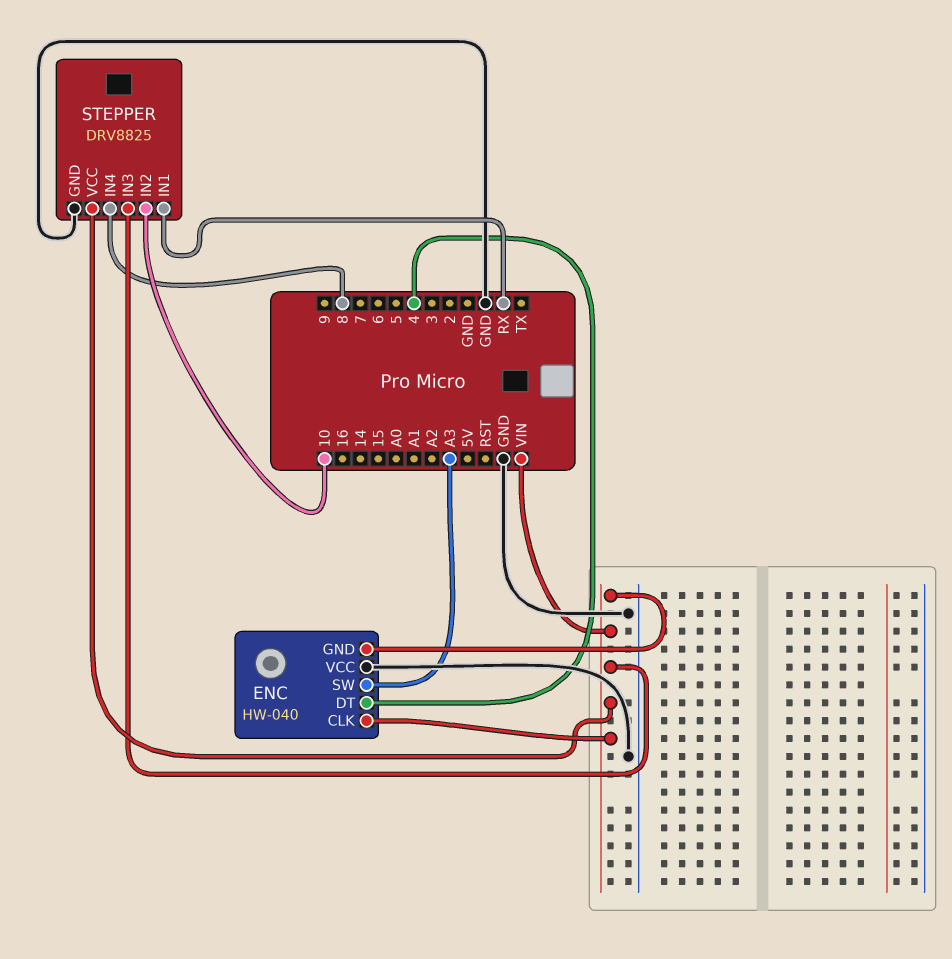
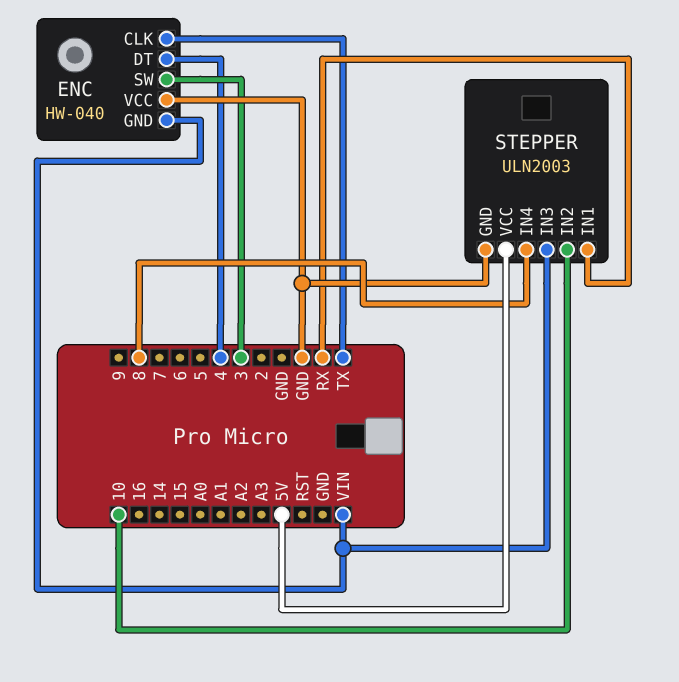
ENC pin CLK: VIN -> TX
ENC pin SW: A3 -> 3
STEPPER: DRV8825 -> ULN2003
STEPPER pin VCC: VIN -> 5V

